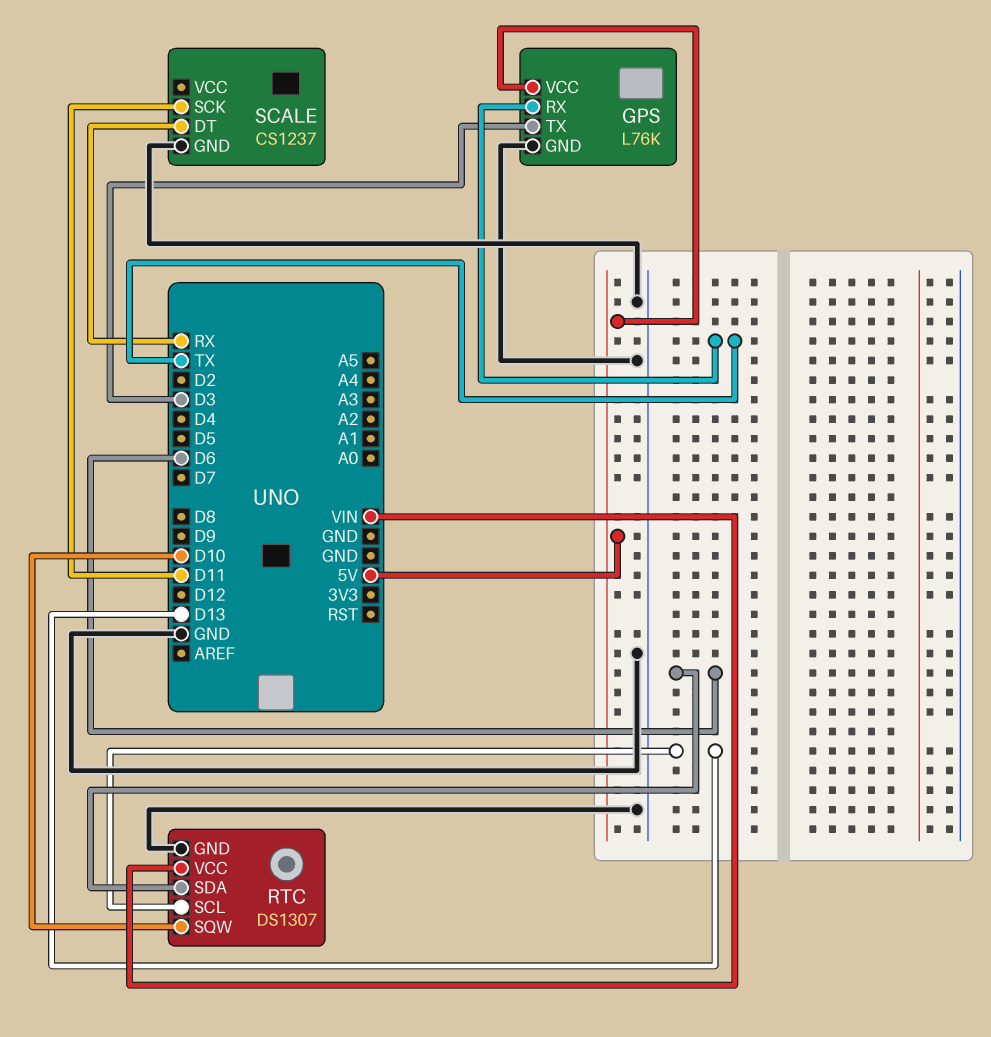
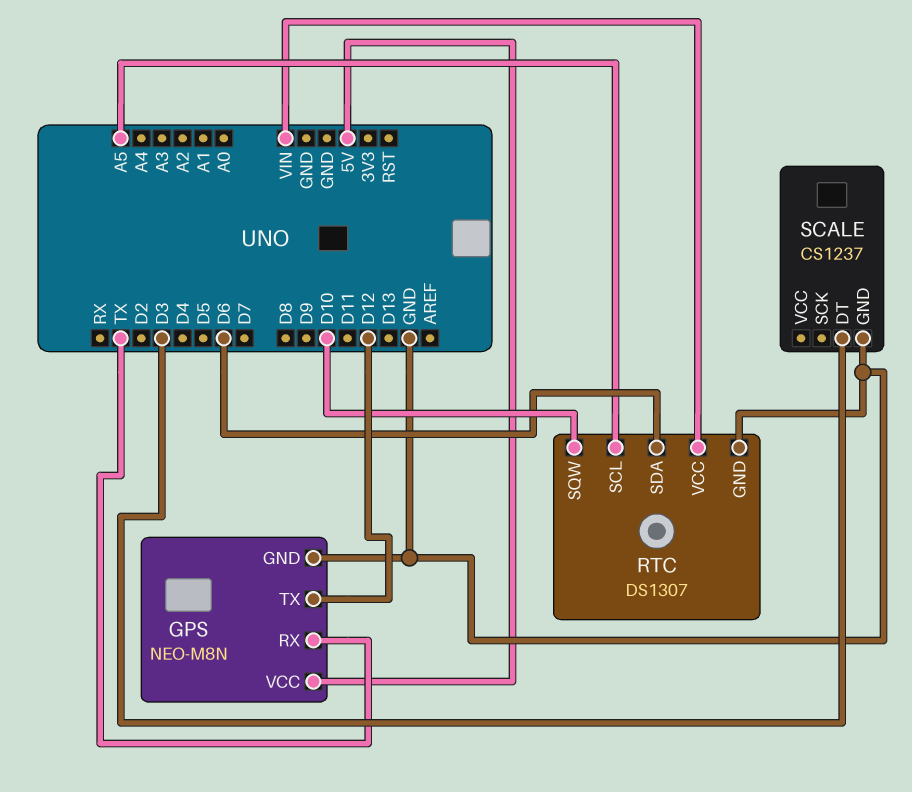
GPS: L76K -> NEO-M8N
GPS pin TX: D3 -> D12
RTC pin SCL: D13 -> A5
SCALE pin DT: RX -> D3
SCALE pin SCK: D11 -> none

